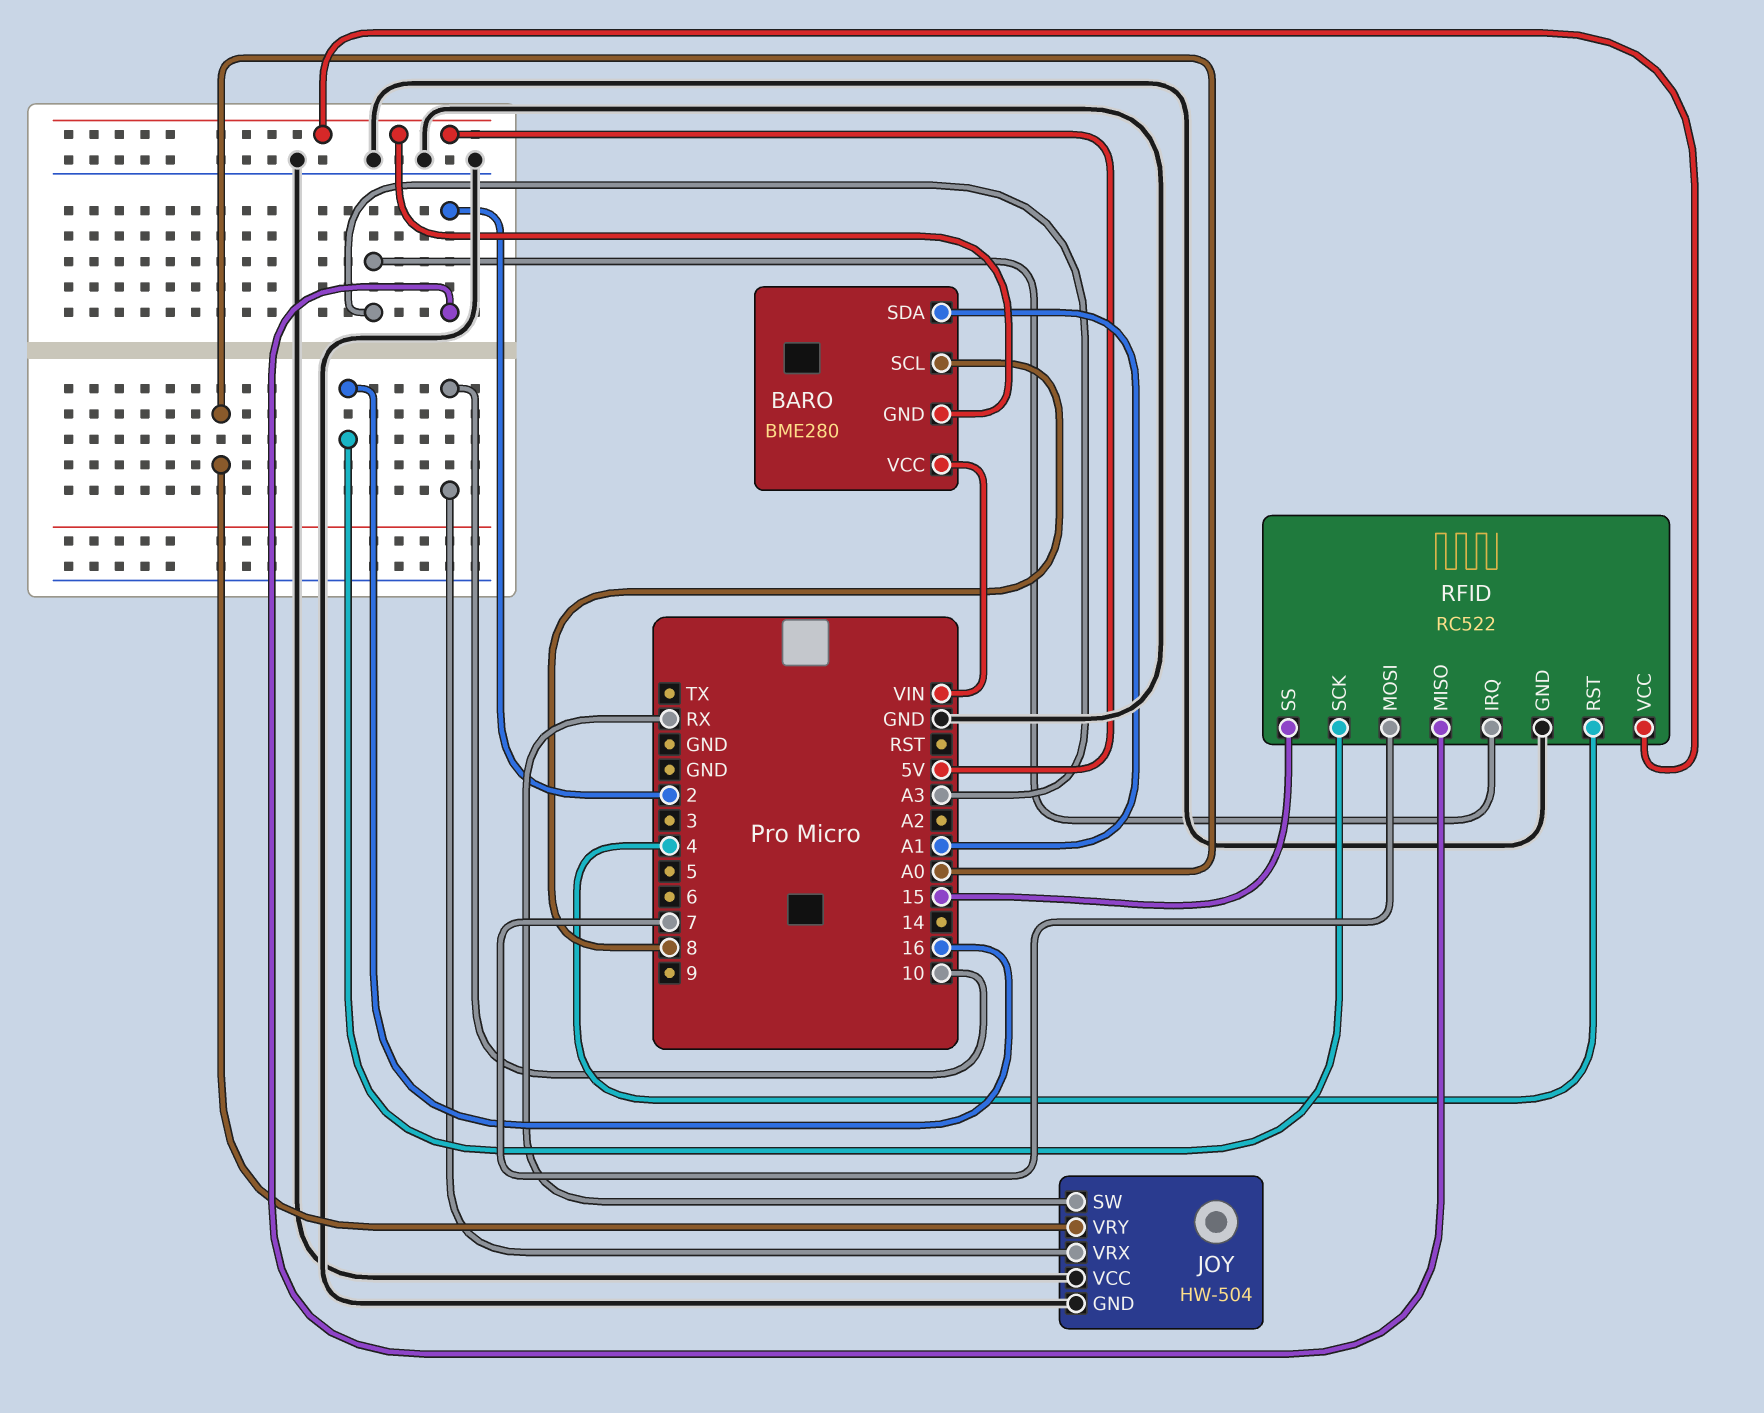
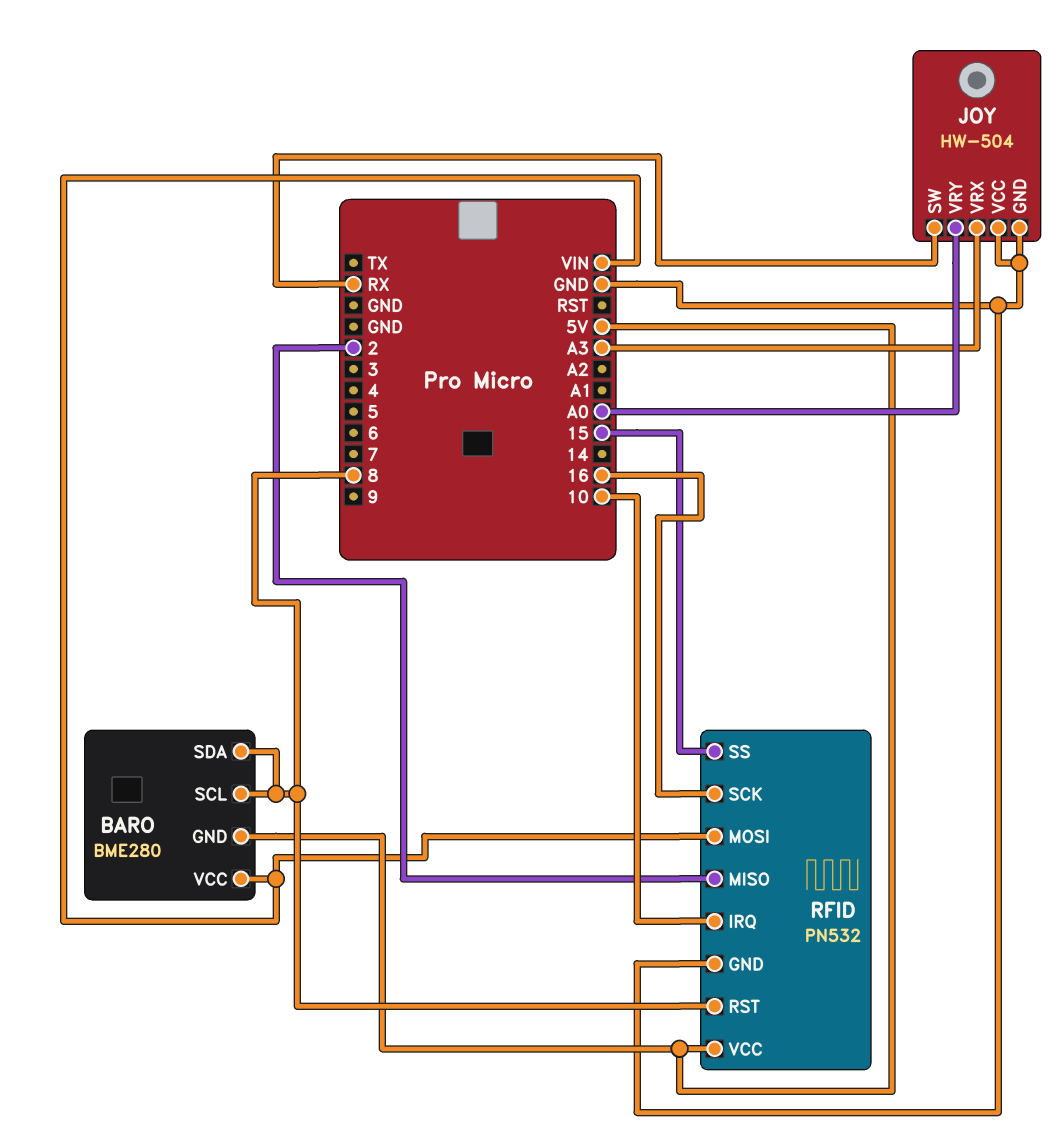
BARO pin SDA: A1 -> 8
JOY pin VRX: 10 -> A3
RFID: RC522 -> PN532
RFID pin IRQ: A3 -> 10
RFID pin MOSI: 7 -> VIN
RFID pin RST: 4 -> 8

